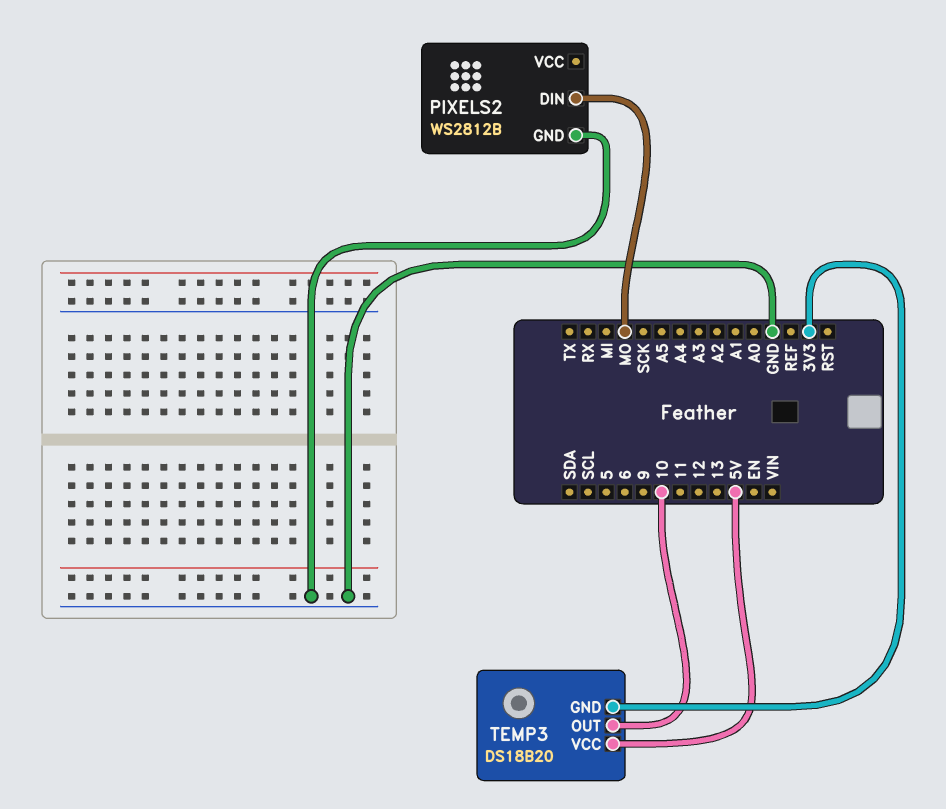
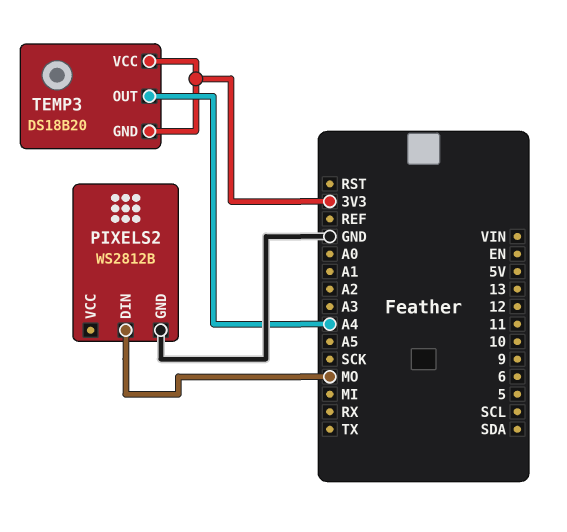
TEMP3 pin OUT: 10 -> A4
TEMP3 pin VCC: 5V -> 3V3

